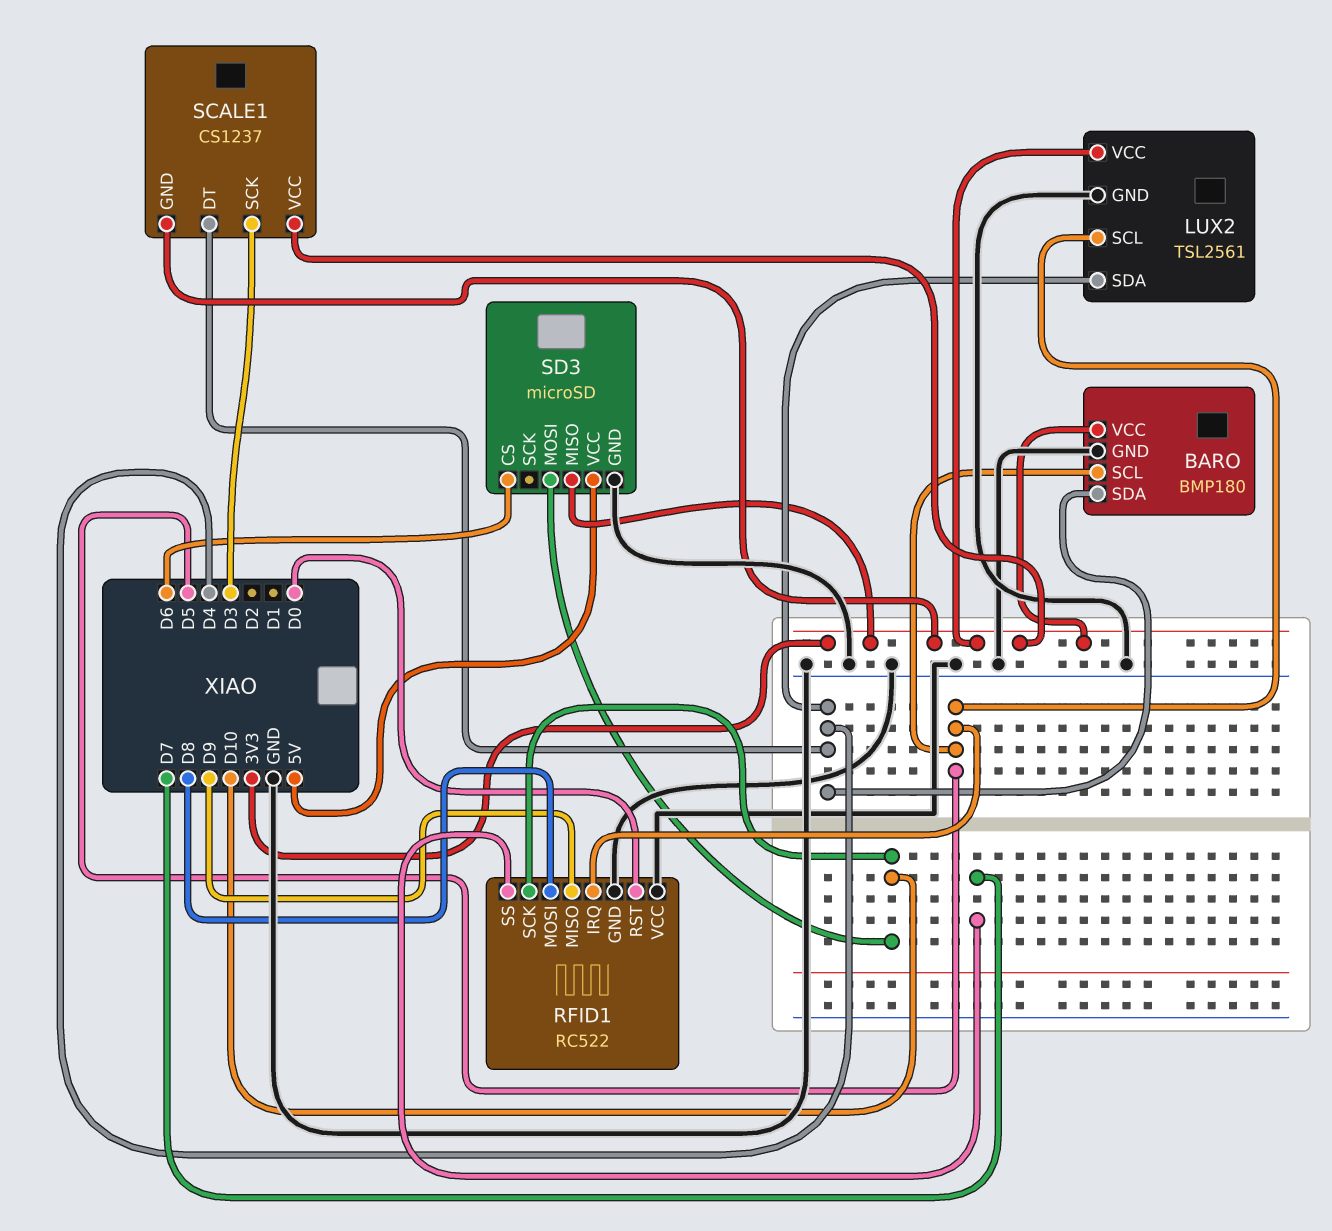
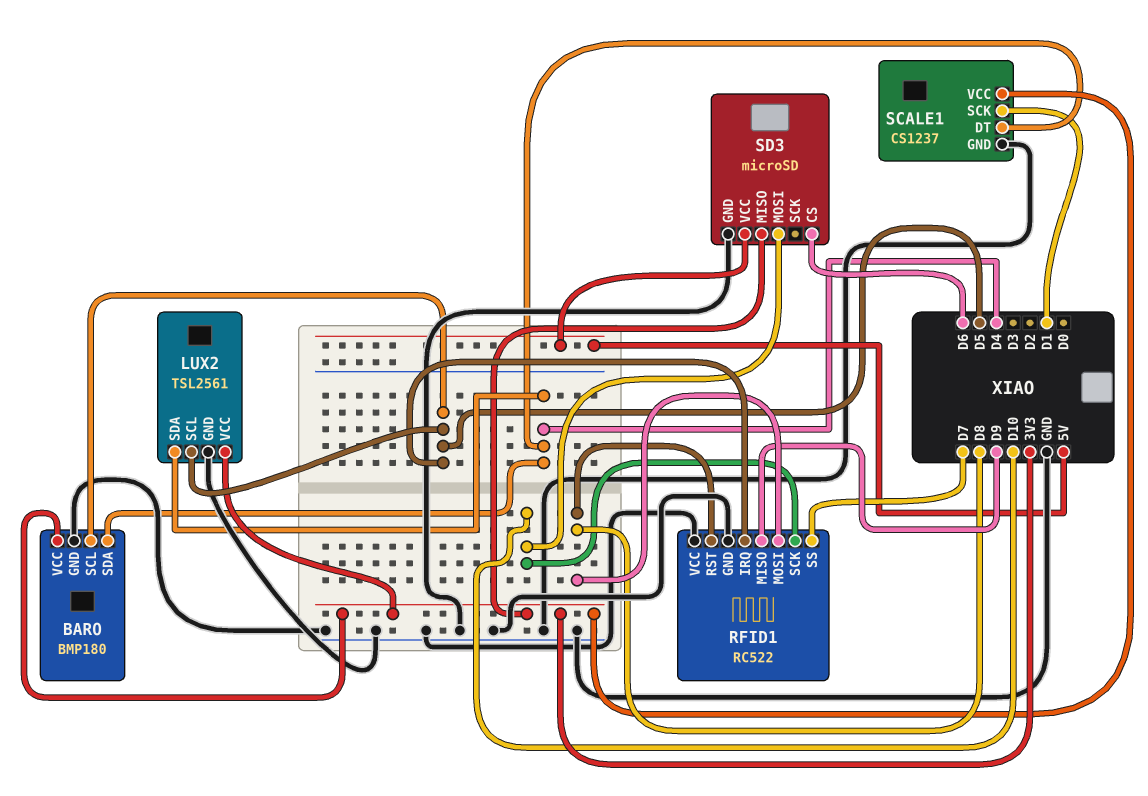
RFID1 pin RST: D0 -> D8
SCALE1 pin GND: 3V3 -> GND
SCALE1 pin SCK: D3 -> D1

